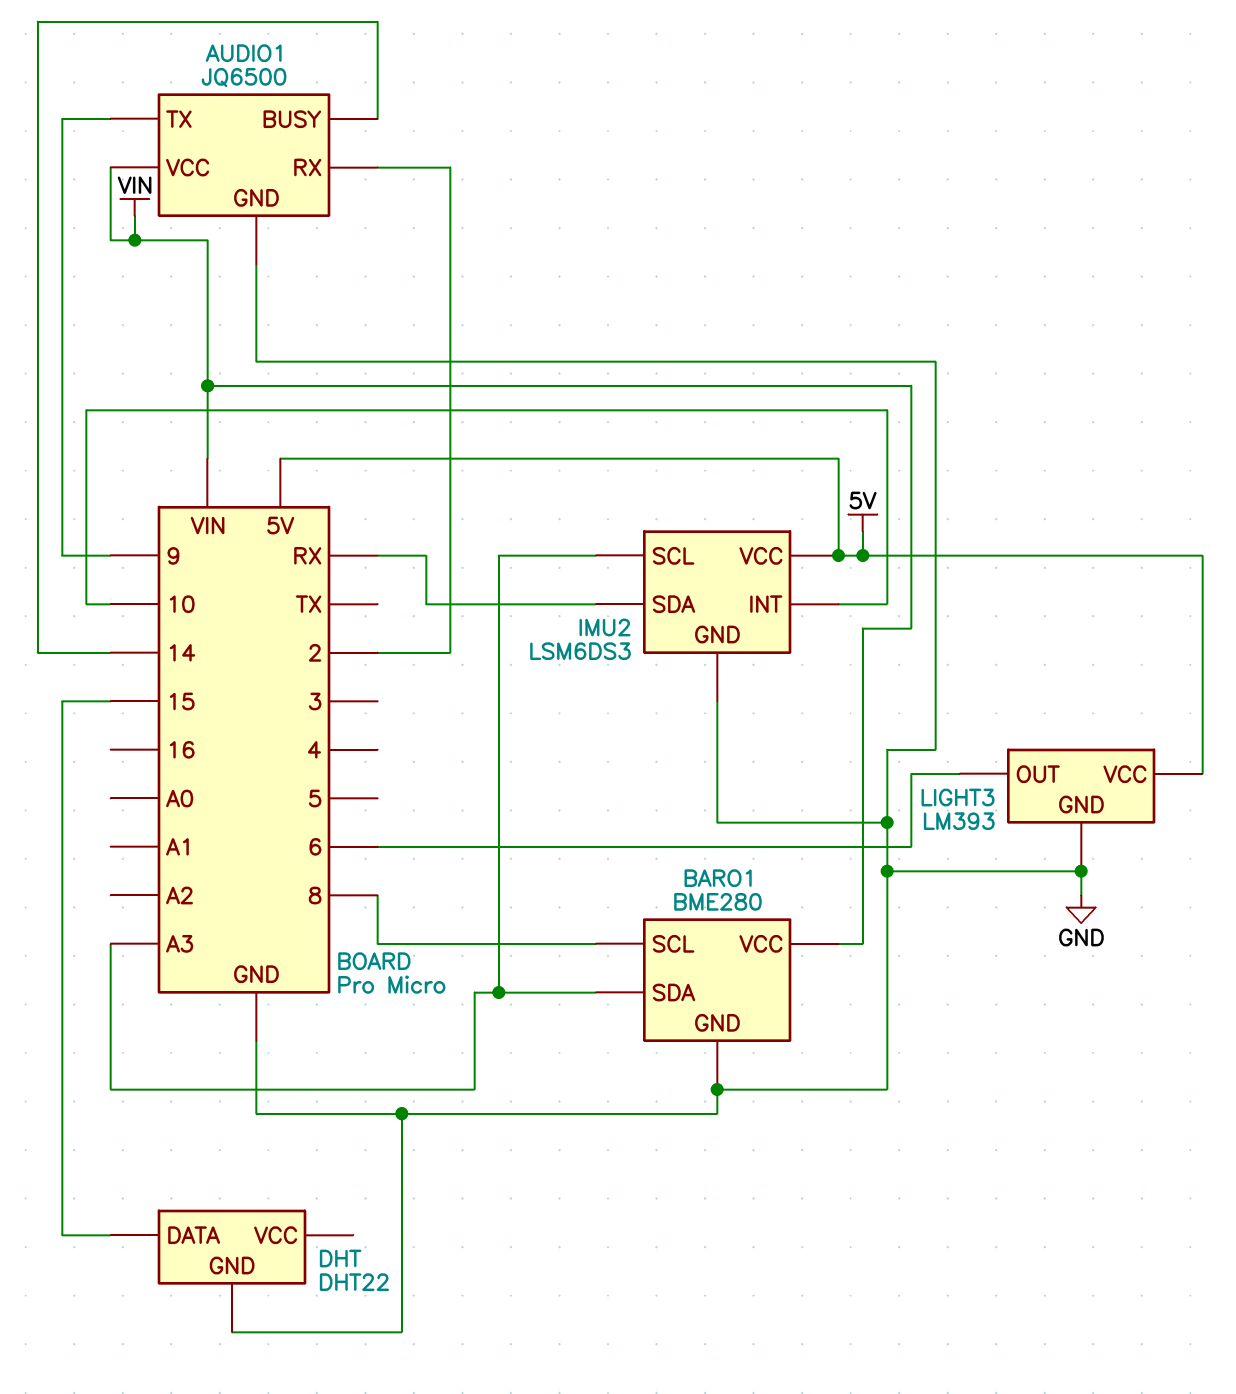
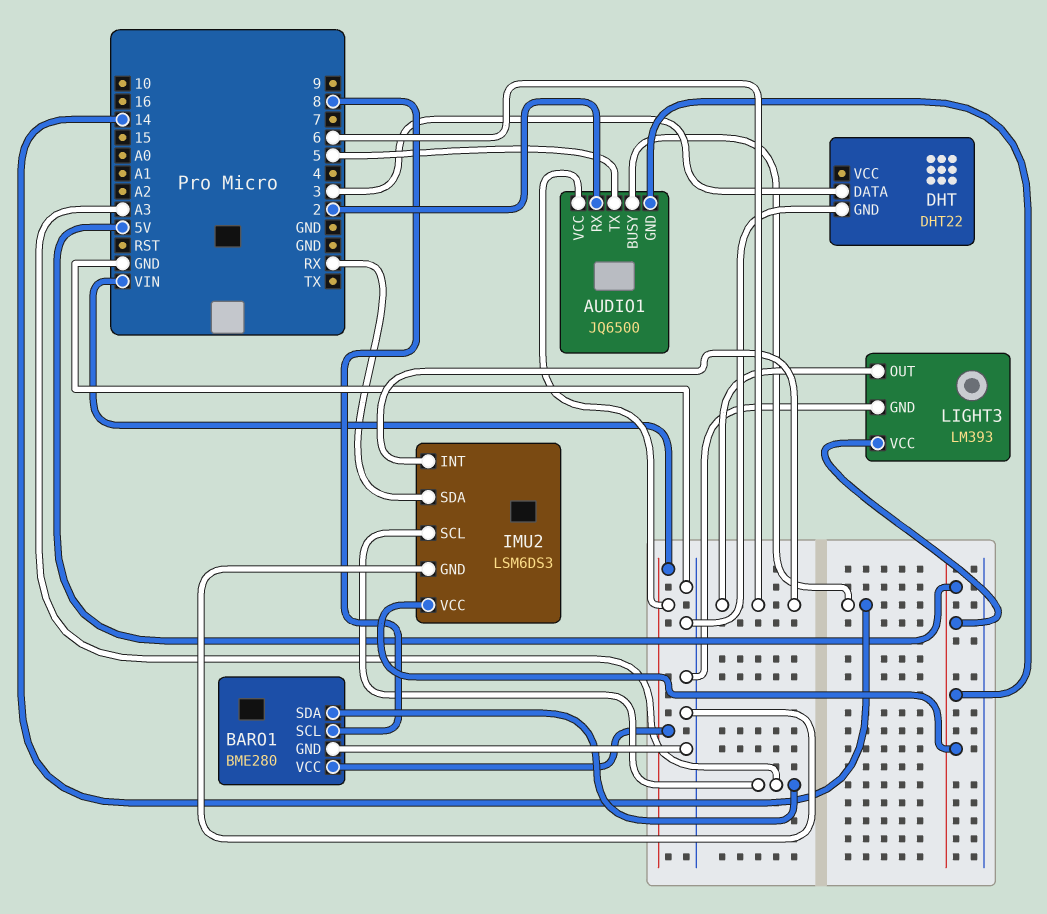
AUDIO1 pin GND: GND -> 5V
AUDIO1 pin TX: 9 -> 5
DHT pin DATA: 15 -> 3
IMU2 pin INT: 10 -> 6

